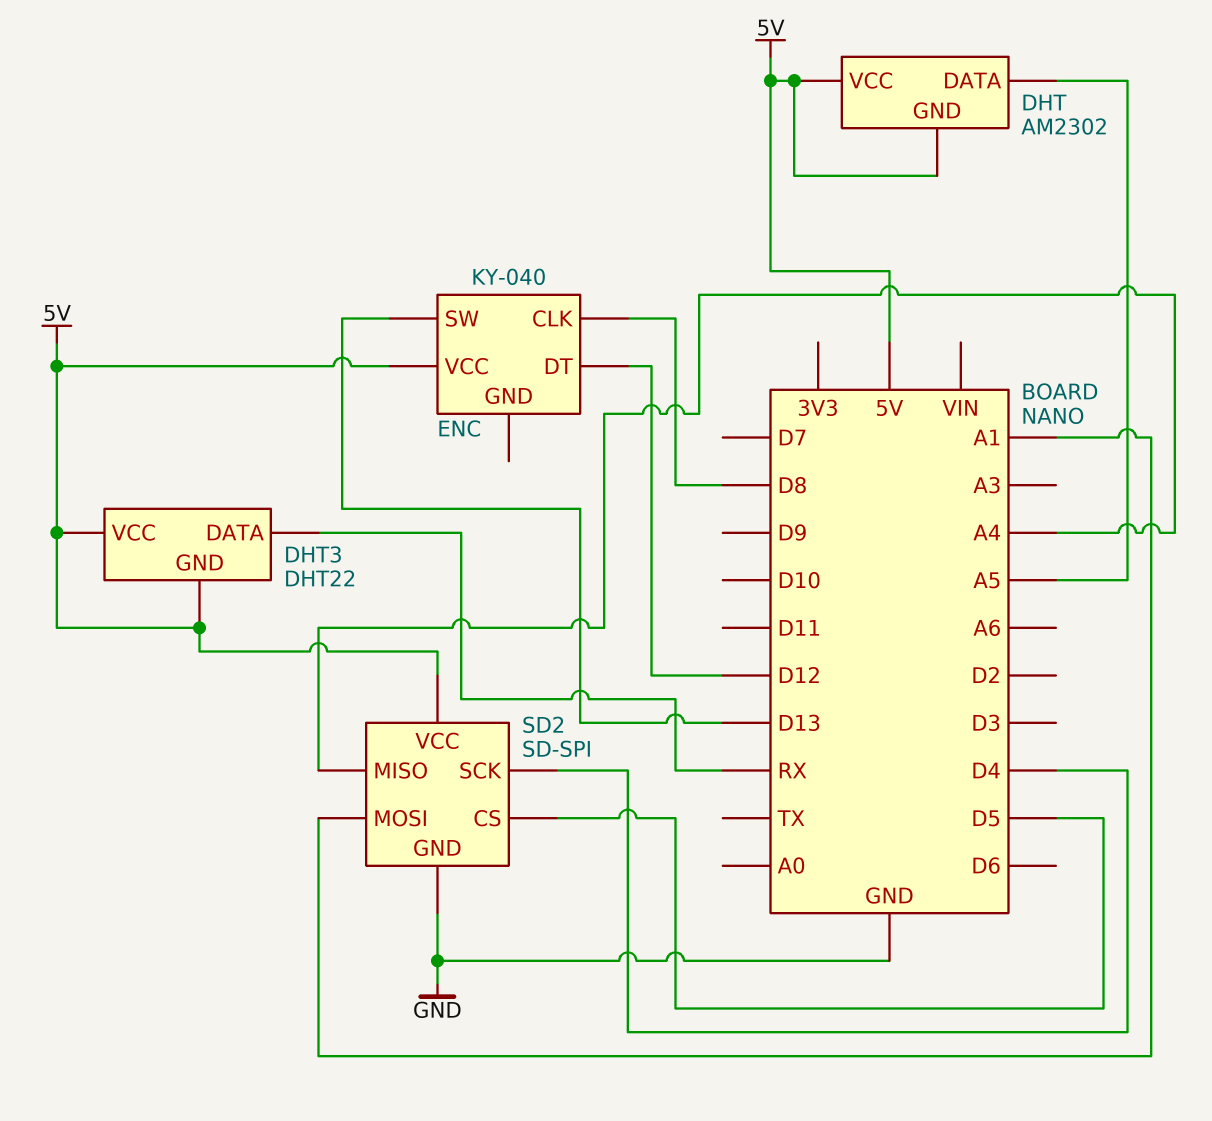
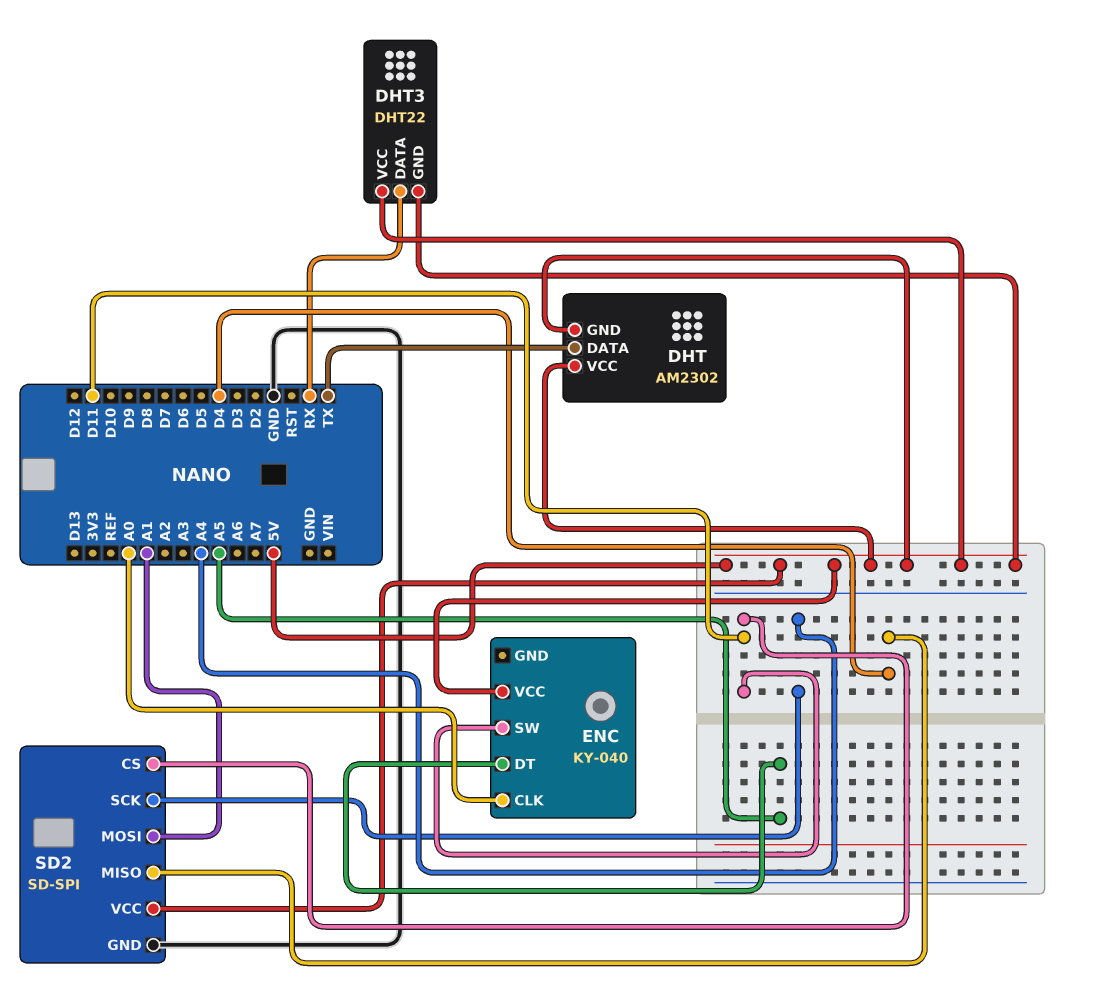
DHT pin DATA: A5 -> TX
ENC pin CLK: D8 -> A0
ENC pin DT: D12 -> A5
ENC pin SW: D13 -> D11
SD2 pin CS: D5 -> D11
SD2 pin MISO: A4 -> D4
SD2 pin SCK: D4 -> A4

